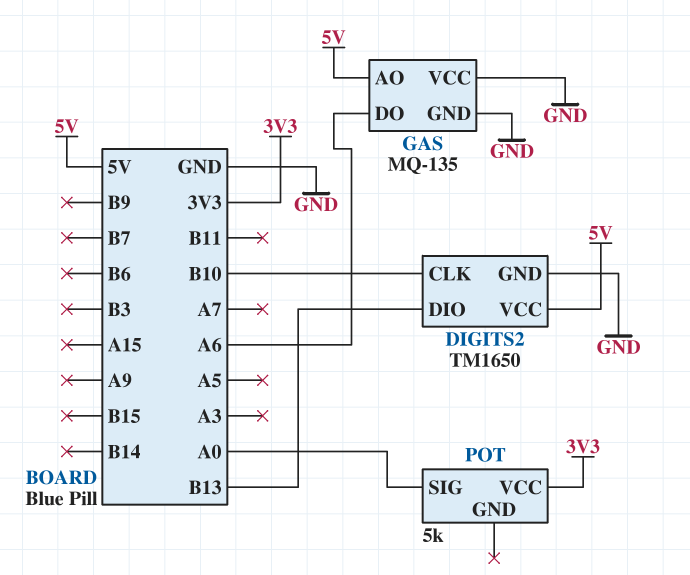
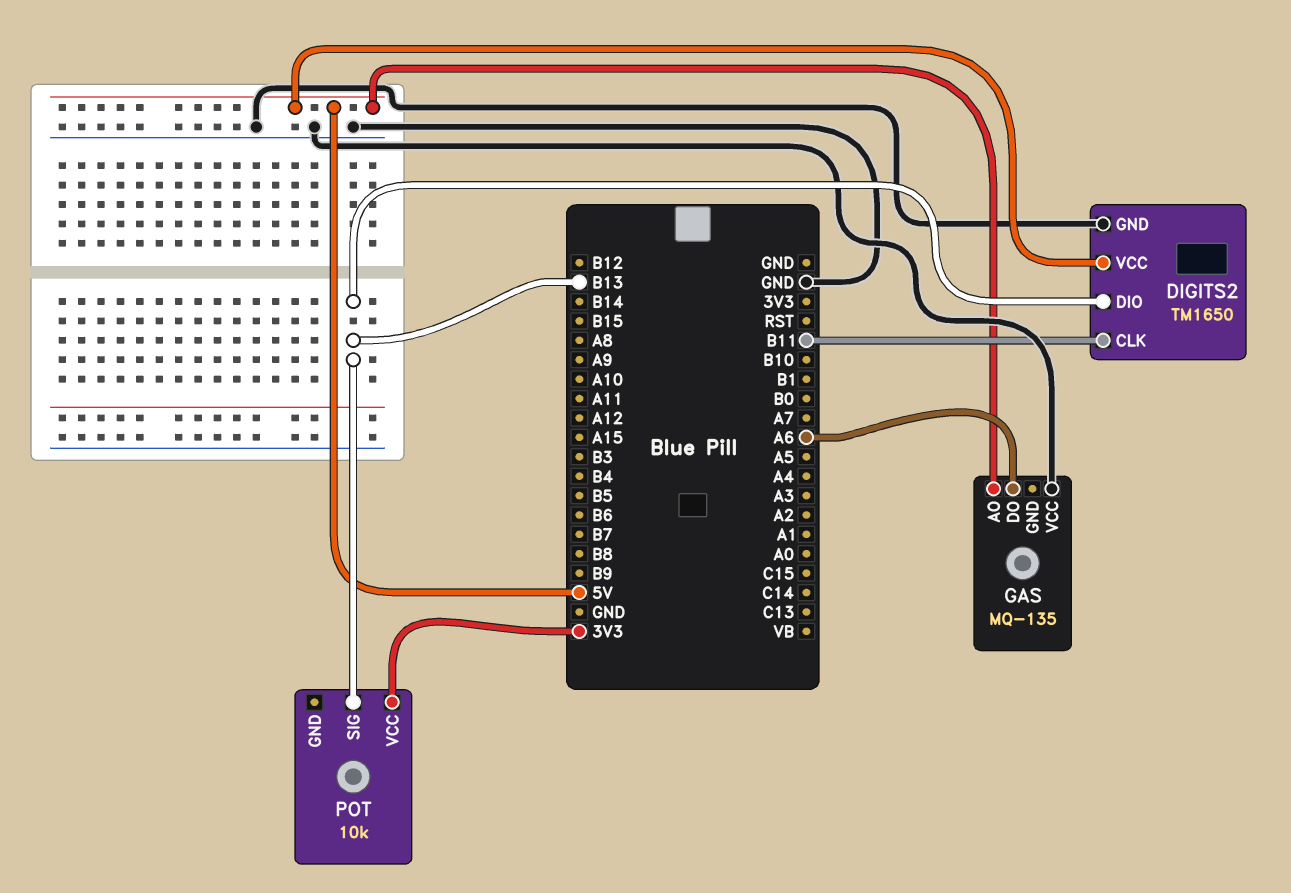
DIGITS2 pin CLK: B10 -> B11
GAS pin GND: GND -> none
POT: 5k -> 10k
POT pin SIG: A0 -> B13

